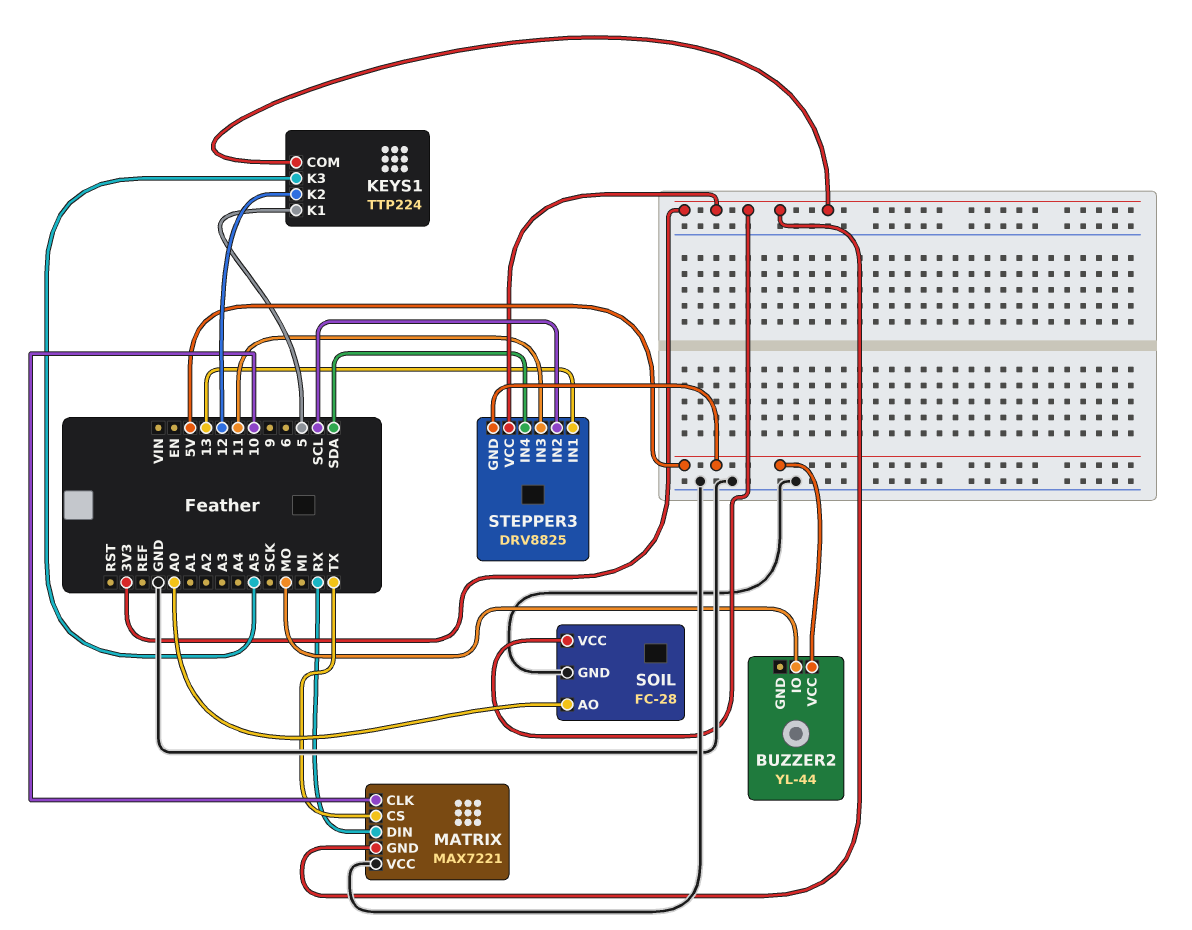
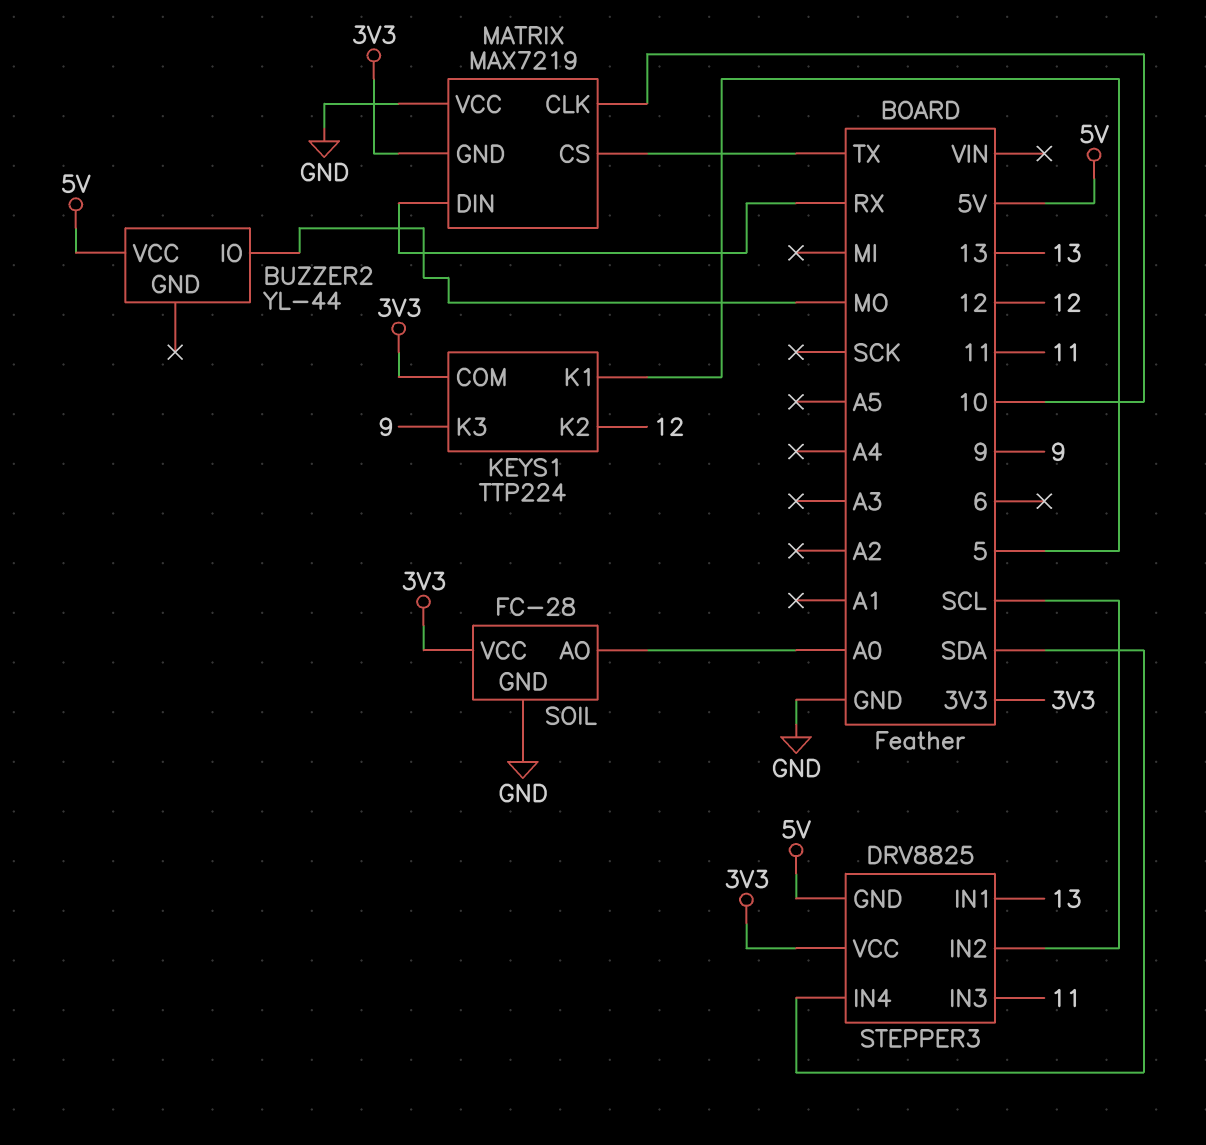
KEYS1 pin K3: A5 -> 9
MATRIX: MAX7221 -> MAX7219

